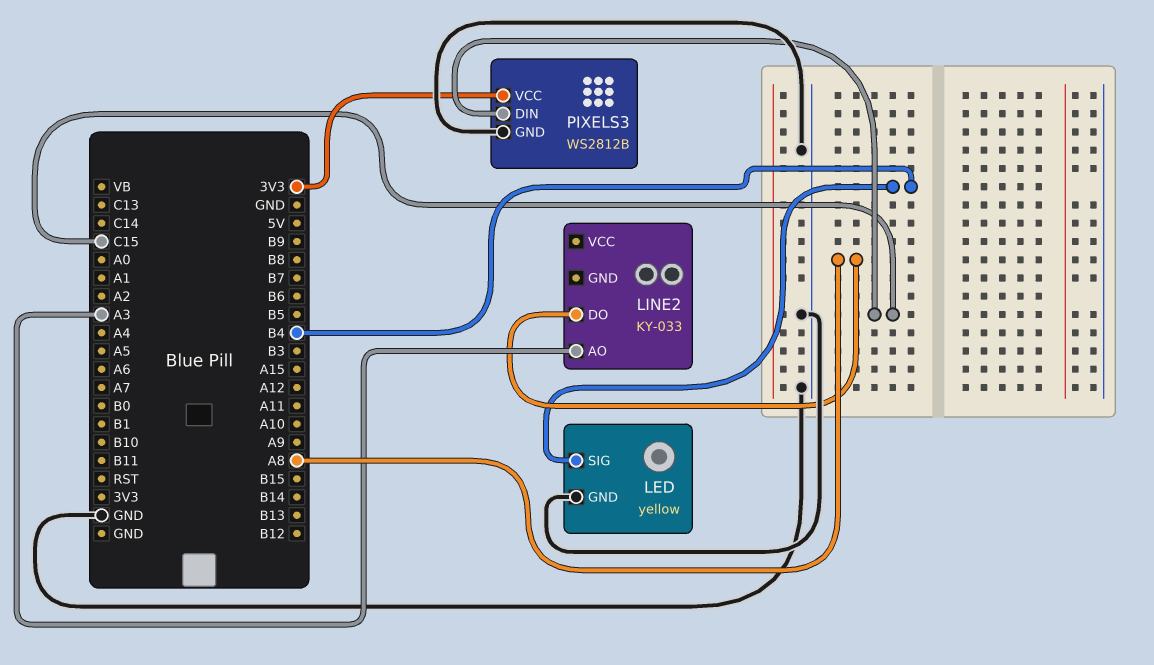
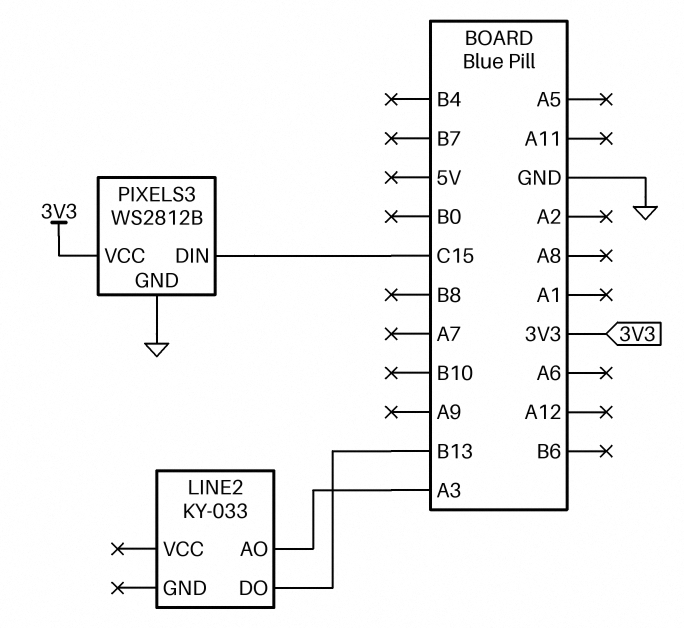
LED: yellow -> none
LED pin GND: GND -> none
LED pin SIG: B4 -> none
LINE2 pin DO: A8 -> B13

